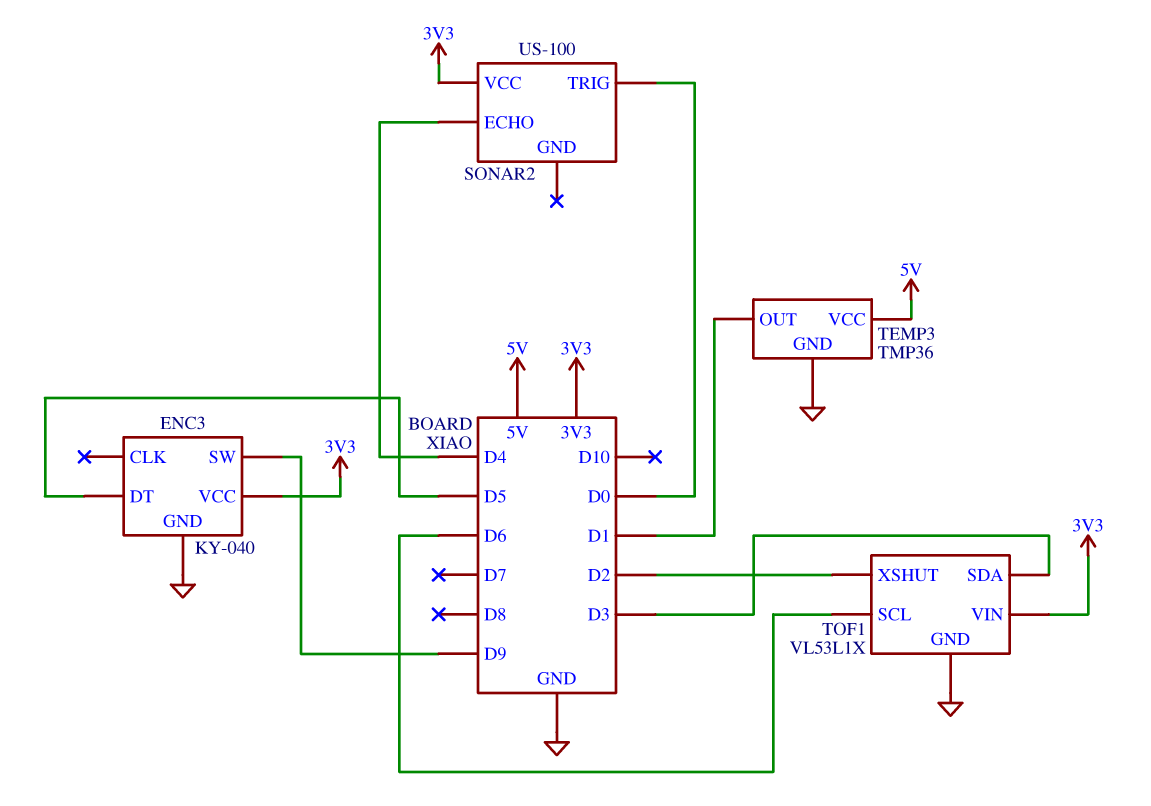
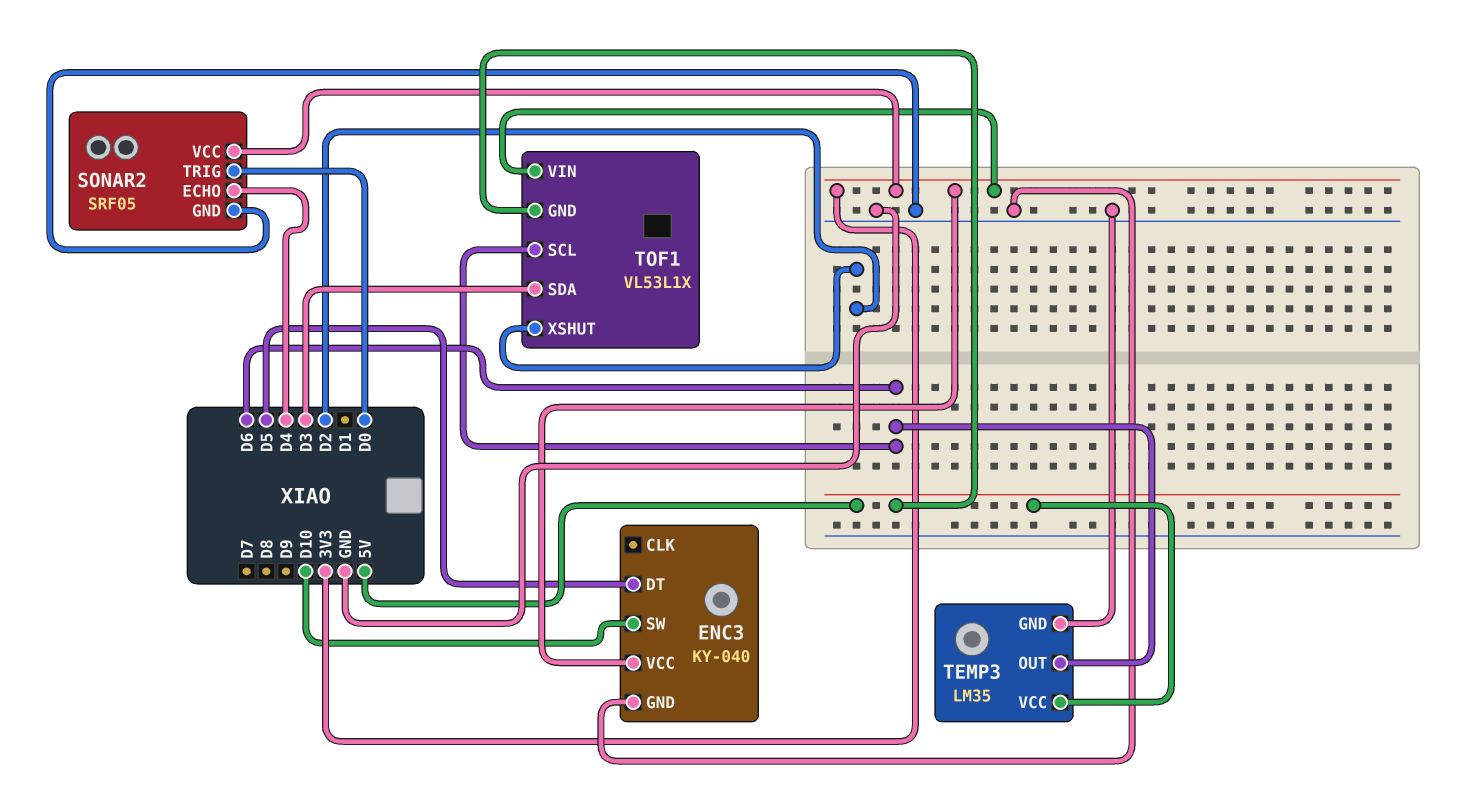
ENC3 pin SW: D9 -> D10
SONAR2: US-100 -> SRF05
SONAR2 pin GND: none -> GND
TEMP3: TMP36 -> LM35
TEMP3 pin OUT: D1 -> D6
TOF1 pin GND: GND -> 5V

